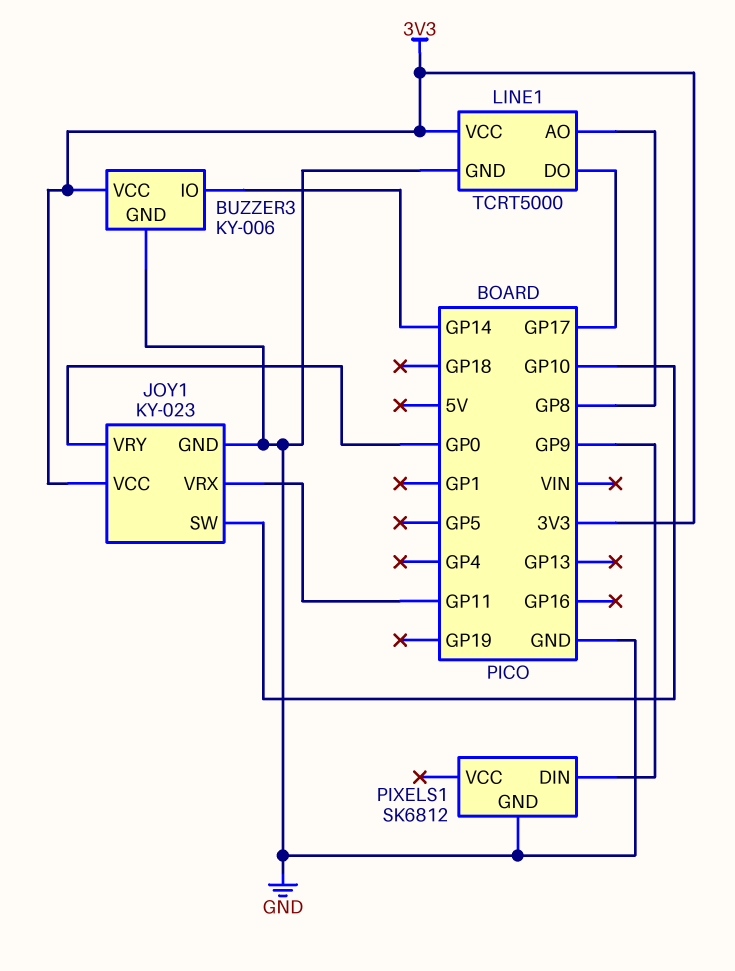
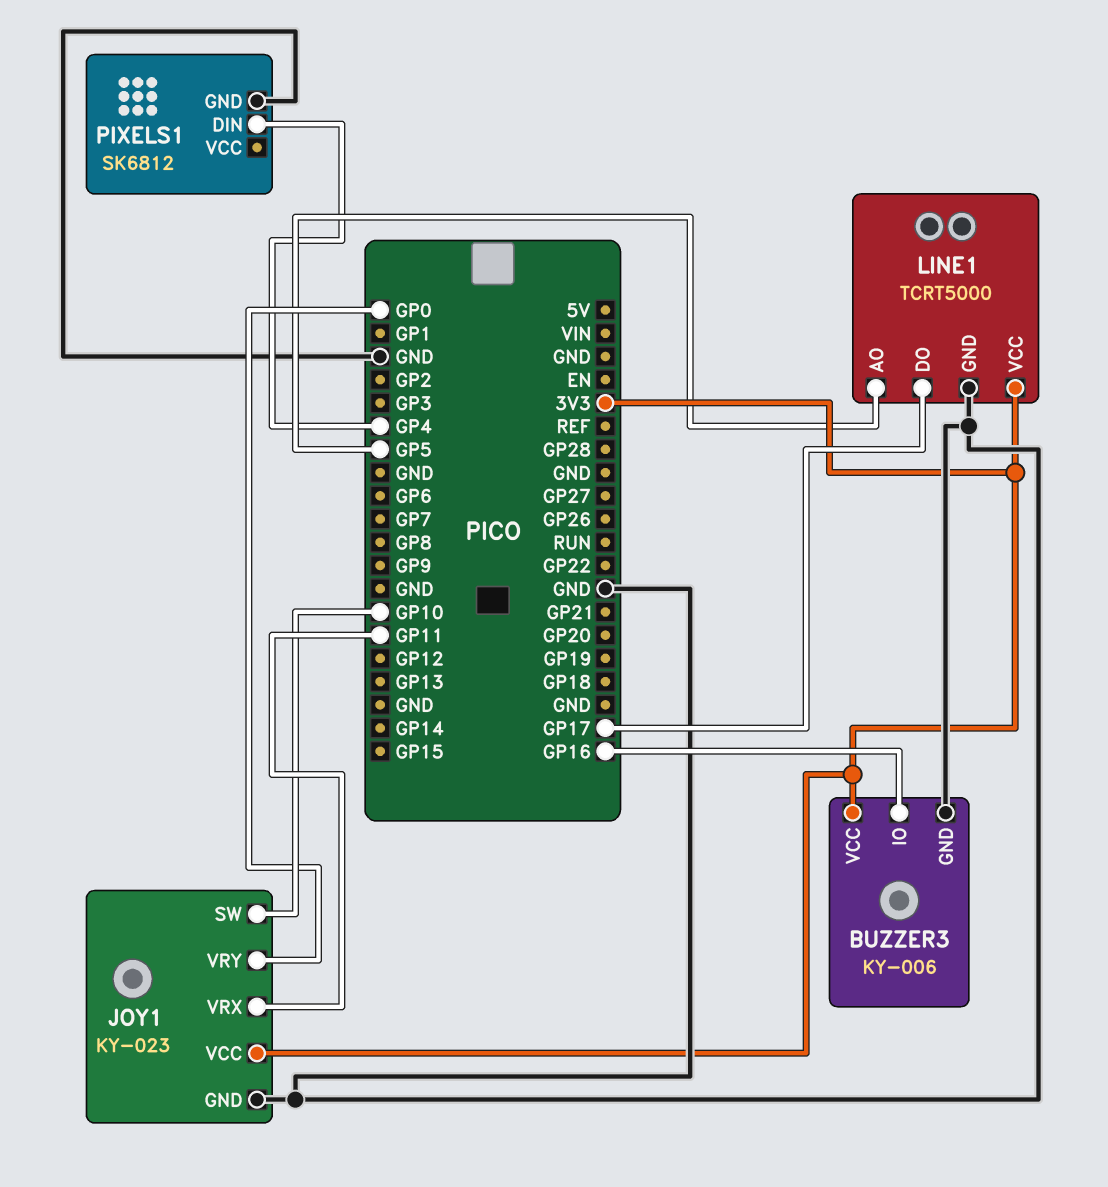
BUZZER3 pin IO: GP14 -> GP16
LINE1 pin AO: GP8 -> GP5
PIXELS1 pin DIN: GP9 -> GP4

